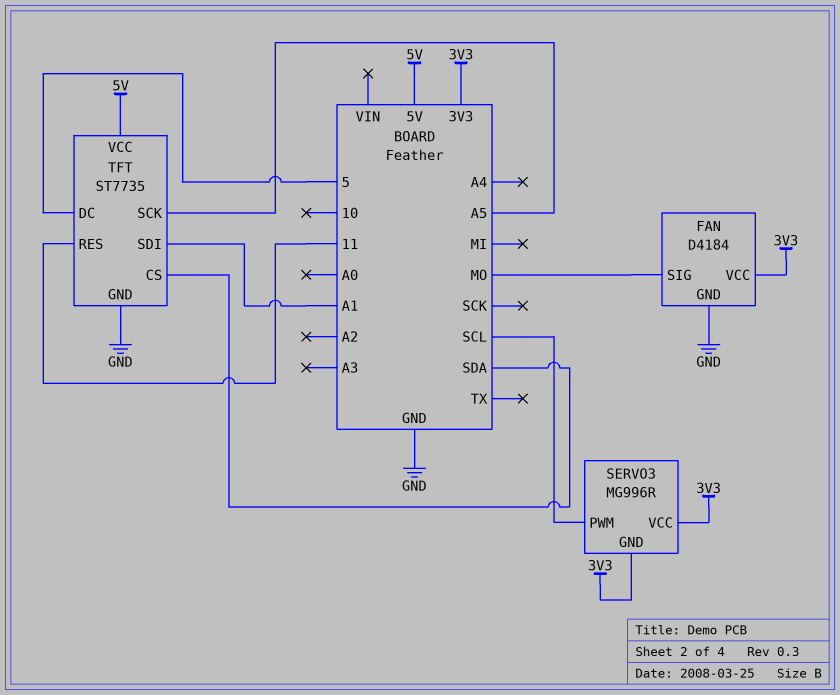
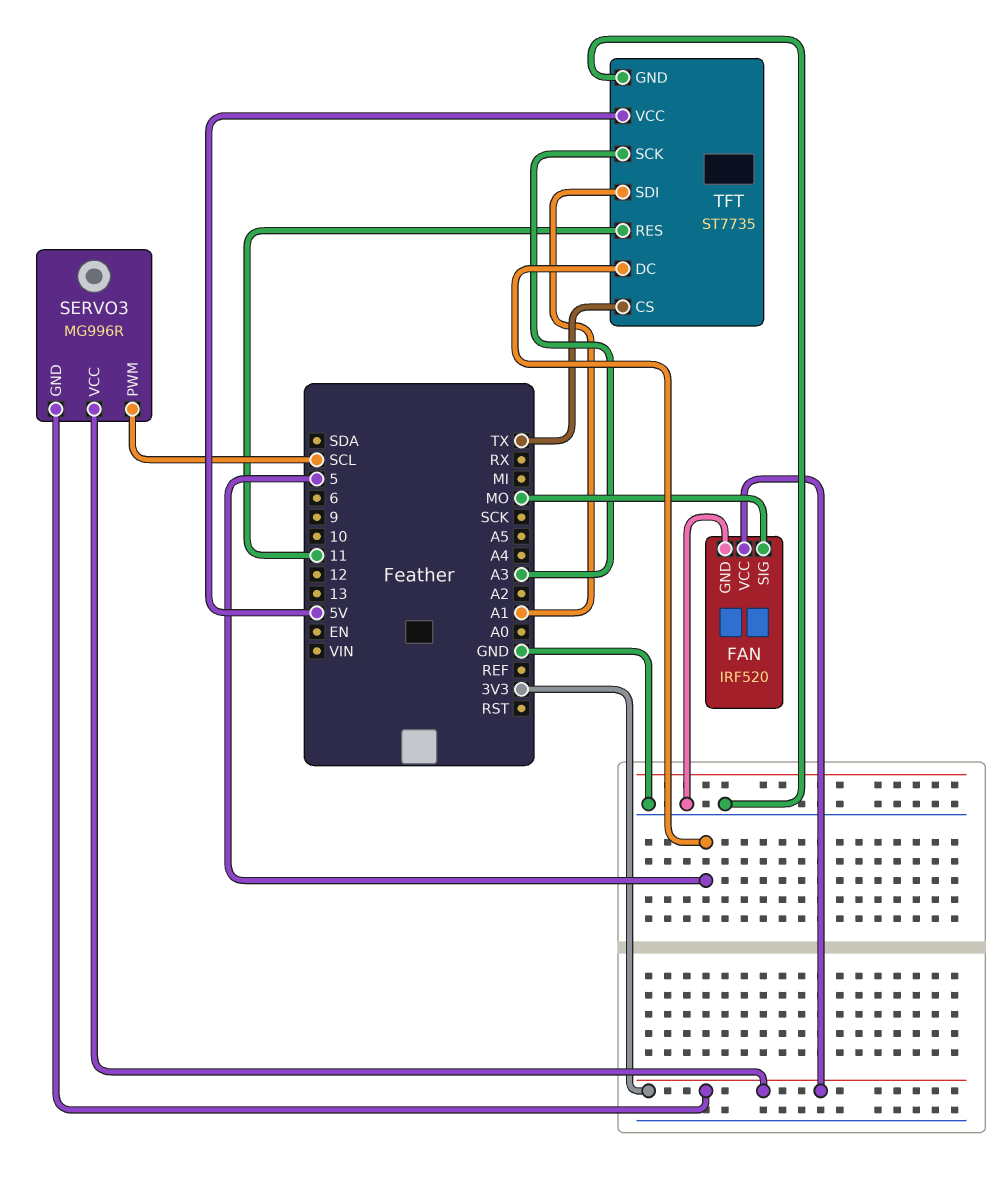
FAN: D4184 -> IRF520
TFT pin CS: SDA -> TX
TFT pin SCK: A5 -> A3

